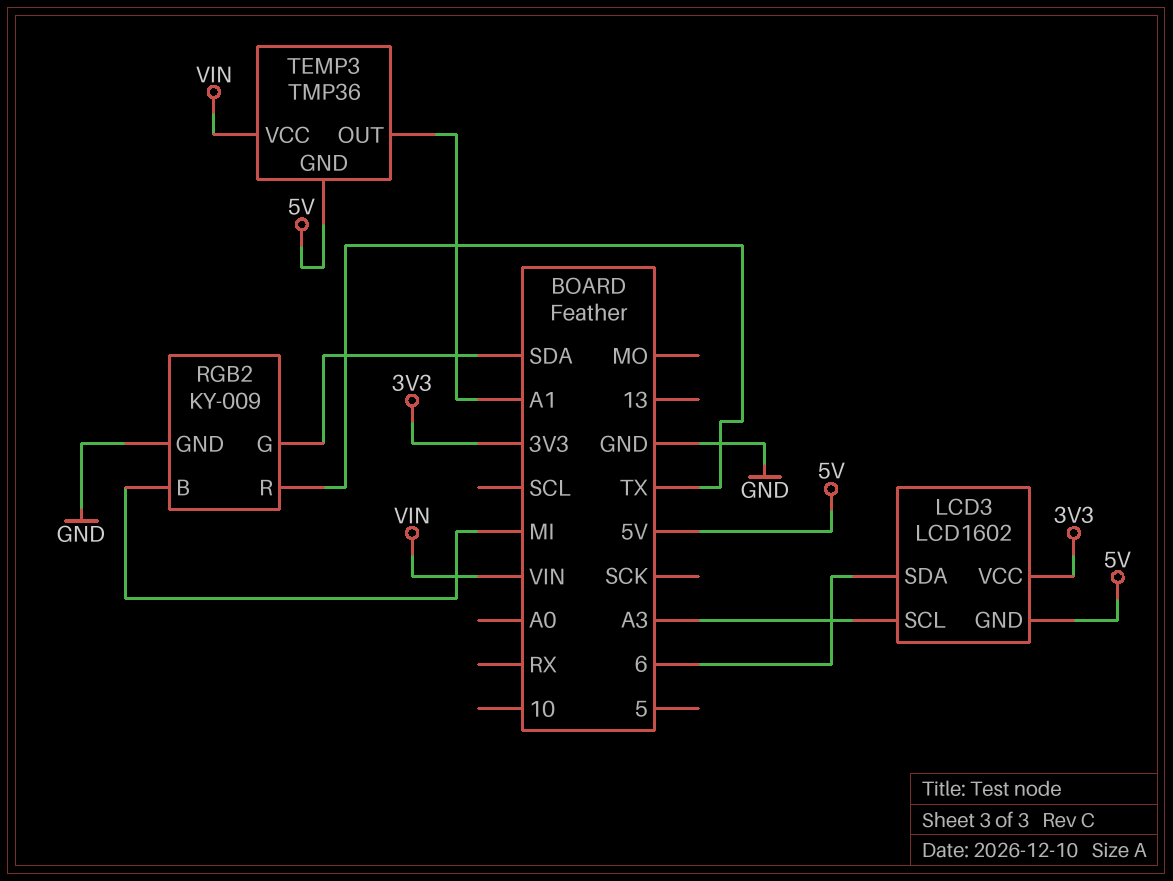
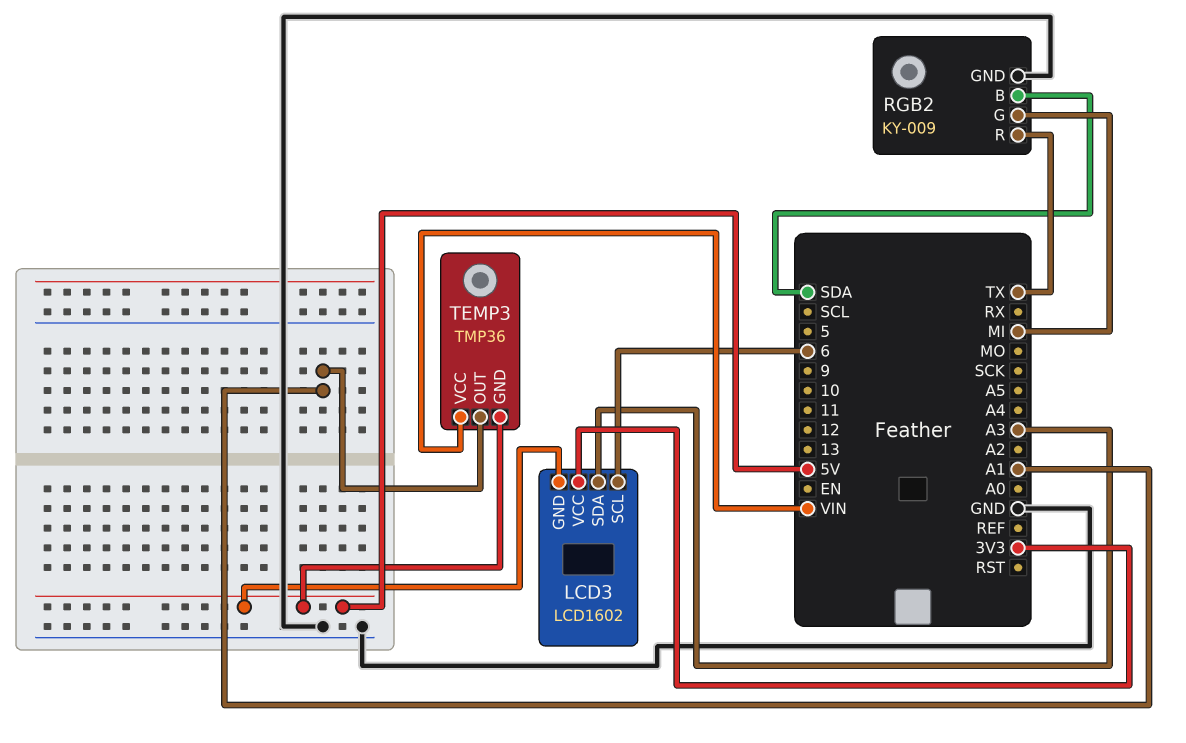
LCD3 pin SCL: A3 -> 6
LCD3 pin SDA: 6 -> A3
RGB2 pin B: MI -> SDA
RGB2 pin G: SDA -> MI

